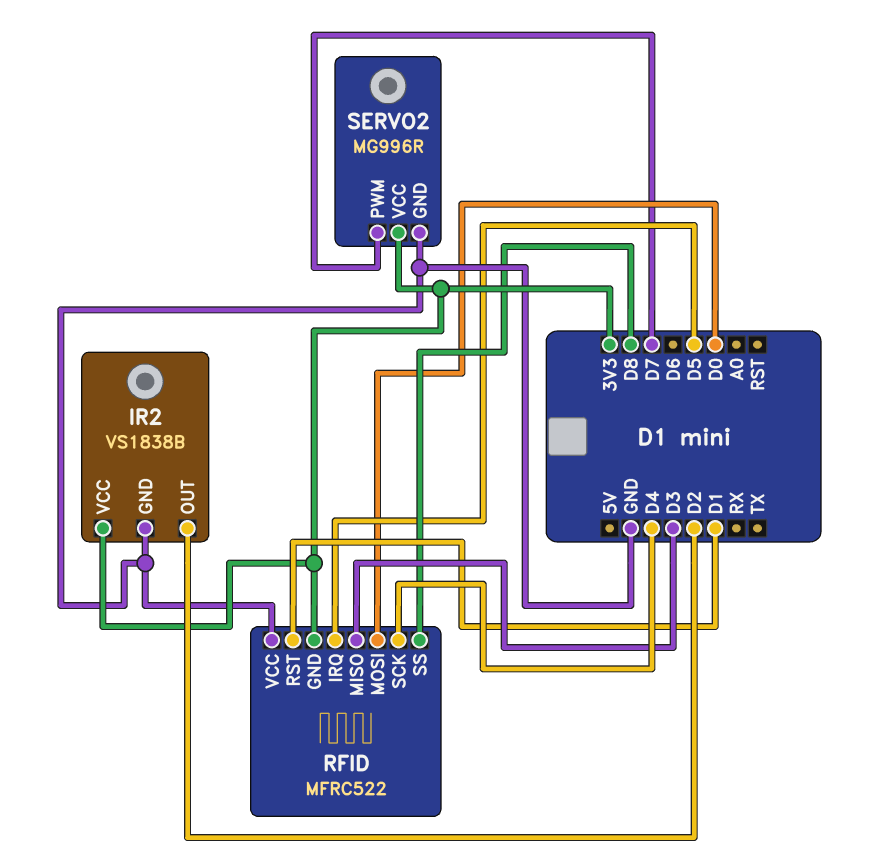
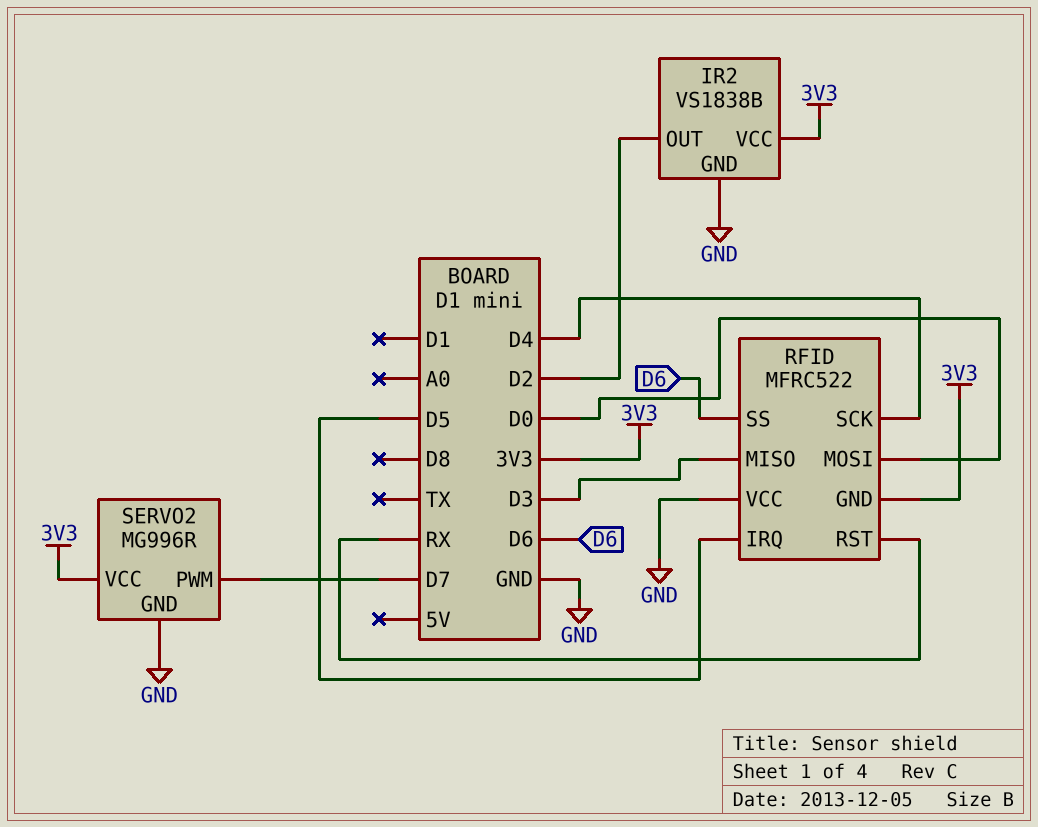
RFID pin RST: D1 -> RX
RFID pin SS: D8 -> D6

